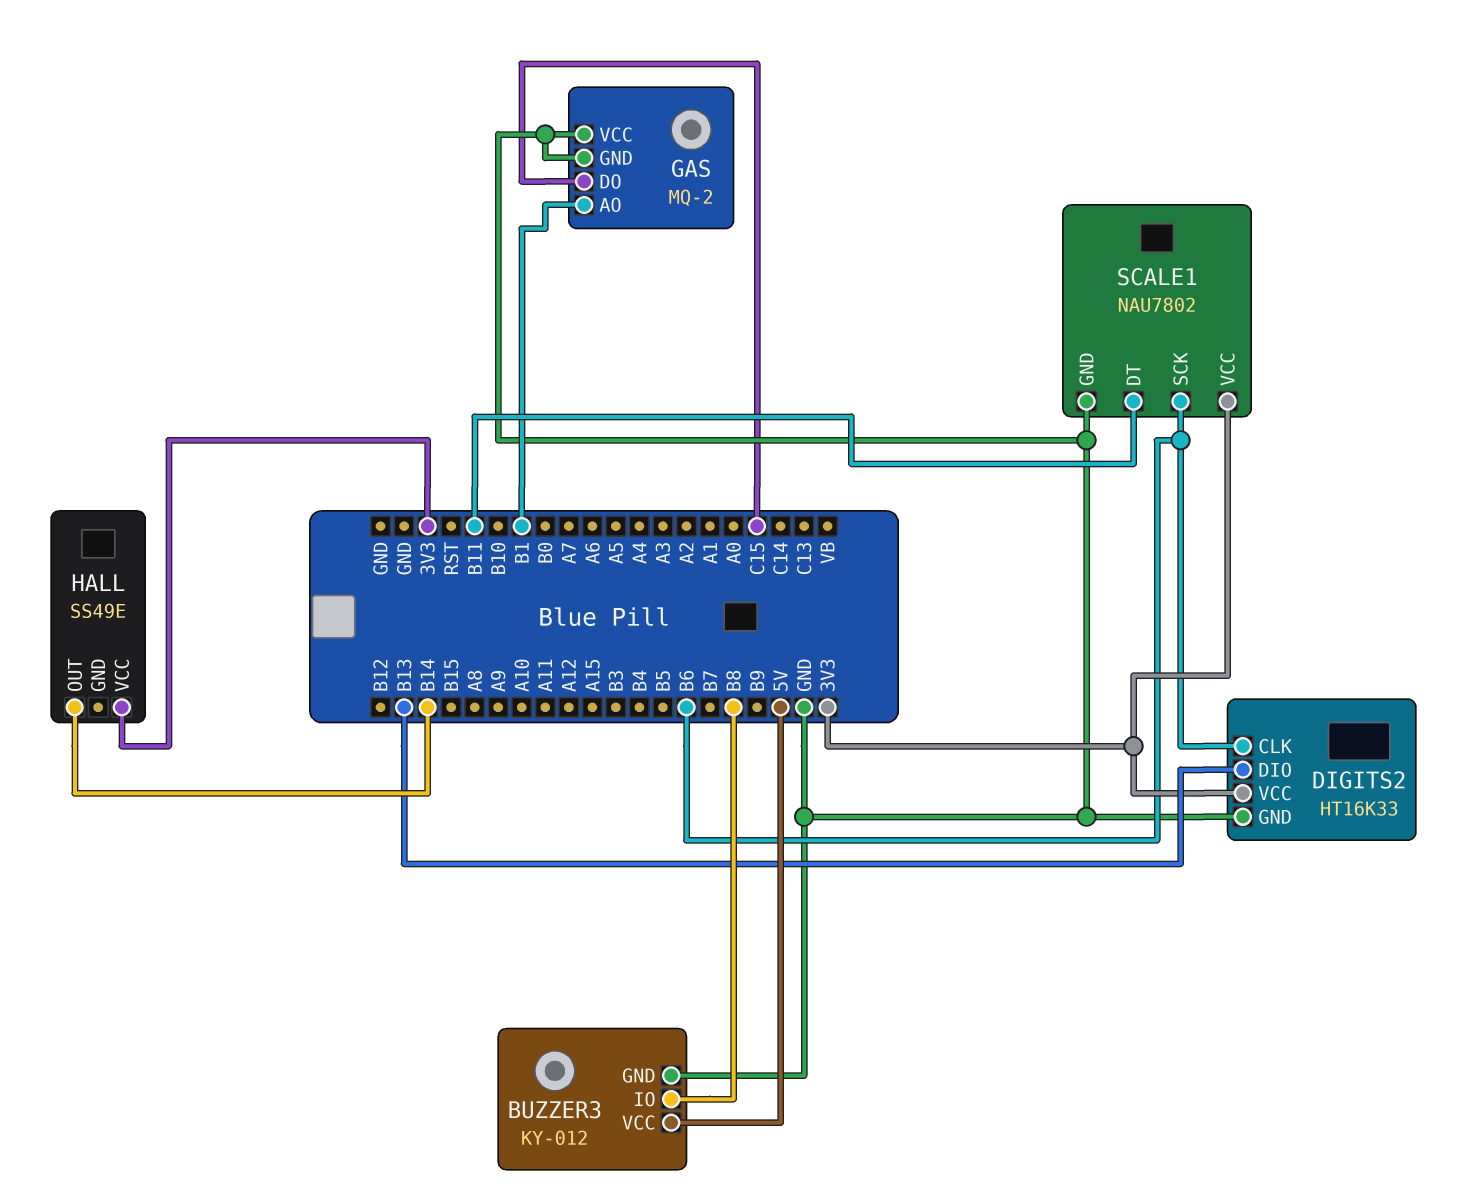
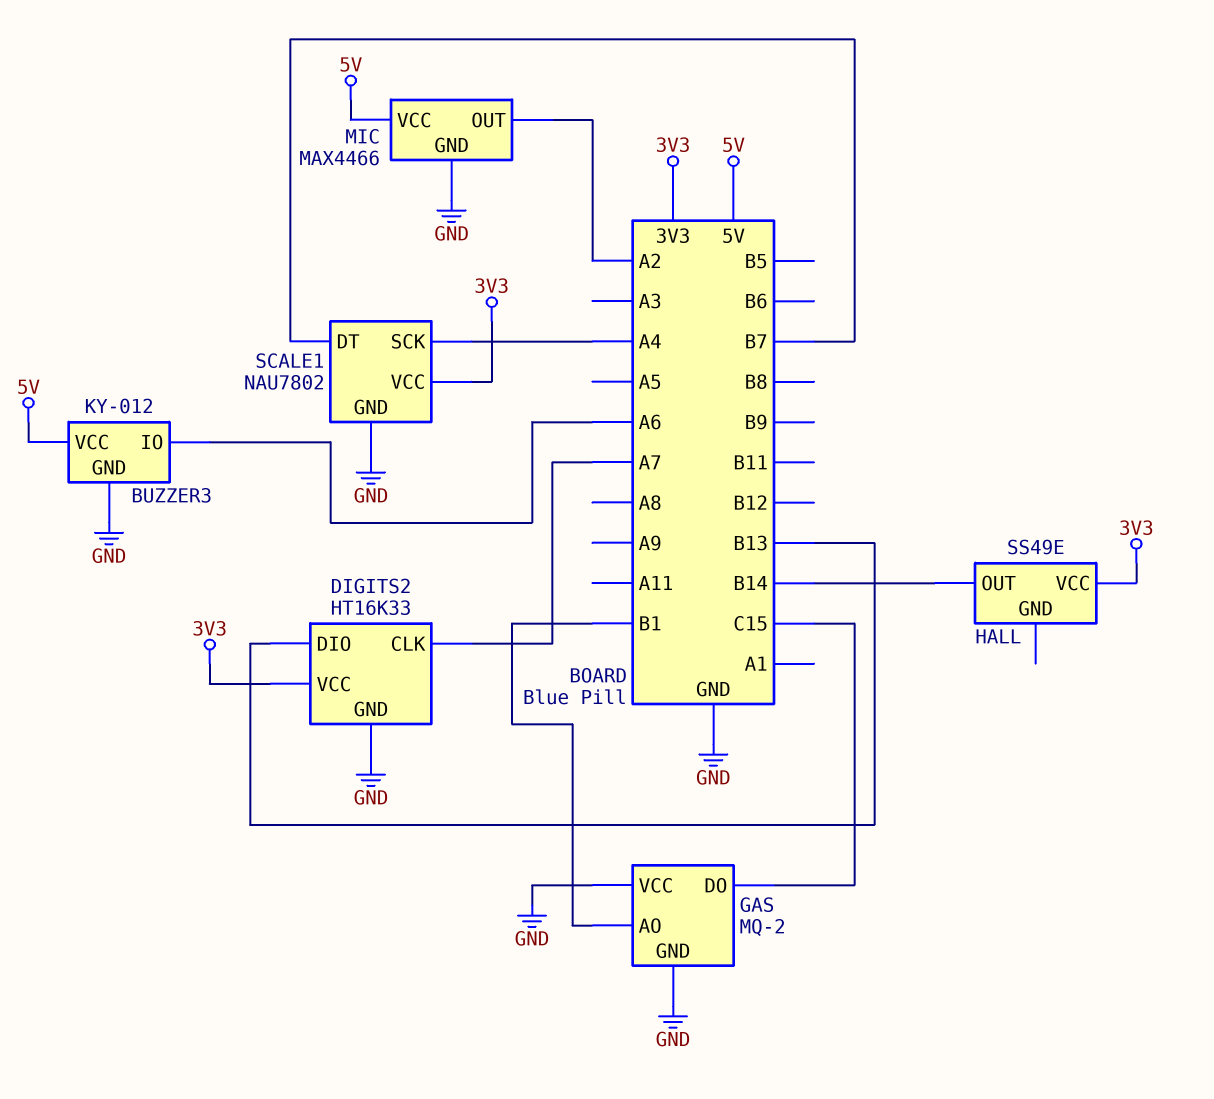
BUZZER3 pin IO: B8 -> A6
DIGITS2 pin CLK: B6 -> A7
MIC: none -> MAX4466
MIC pin GND: none -> GND
MIC pin OUT: none -> A2
MIC pin VCC: none -> 5V
SCALE1 pin DT: B11 -> B7
SCALE1 pin SCK: B6 -> A4

